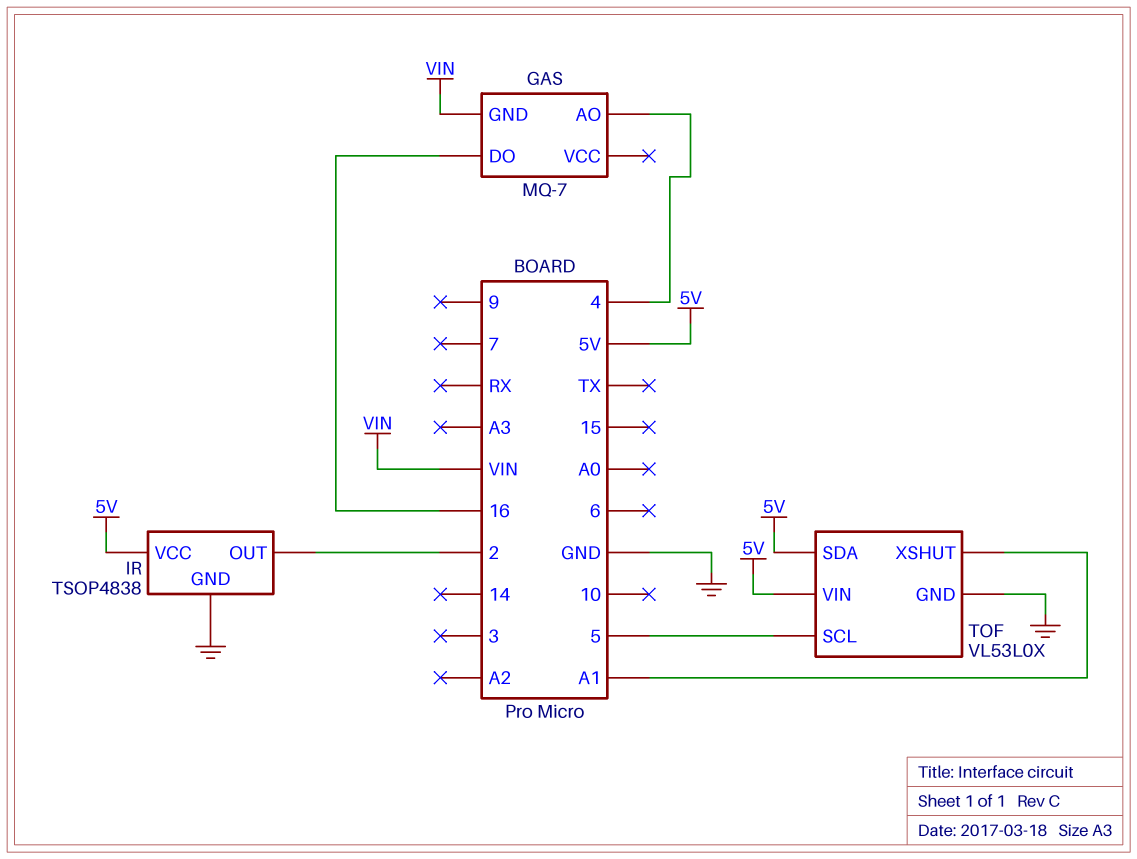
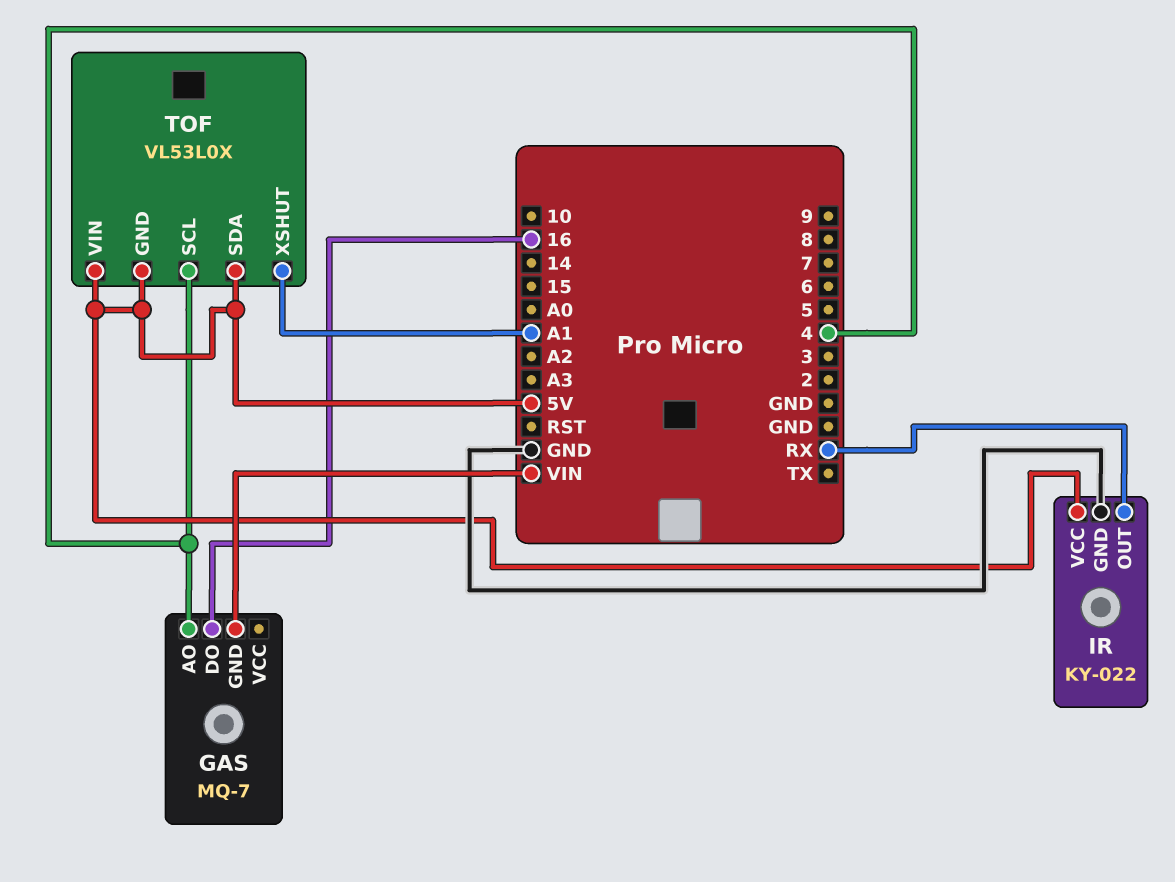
IR: TSOP4838 -> KY-022
IR pin OUT: 2 -> RX
TOF pin GND: GND -> 5V
TOF pin SCL: 5 -> 4

